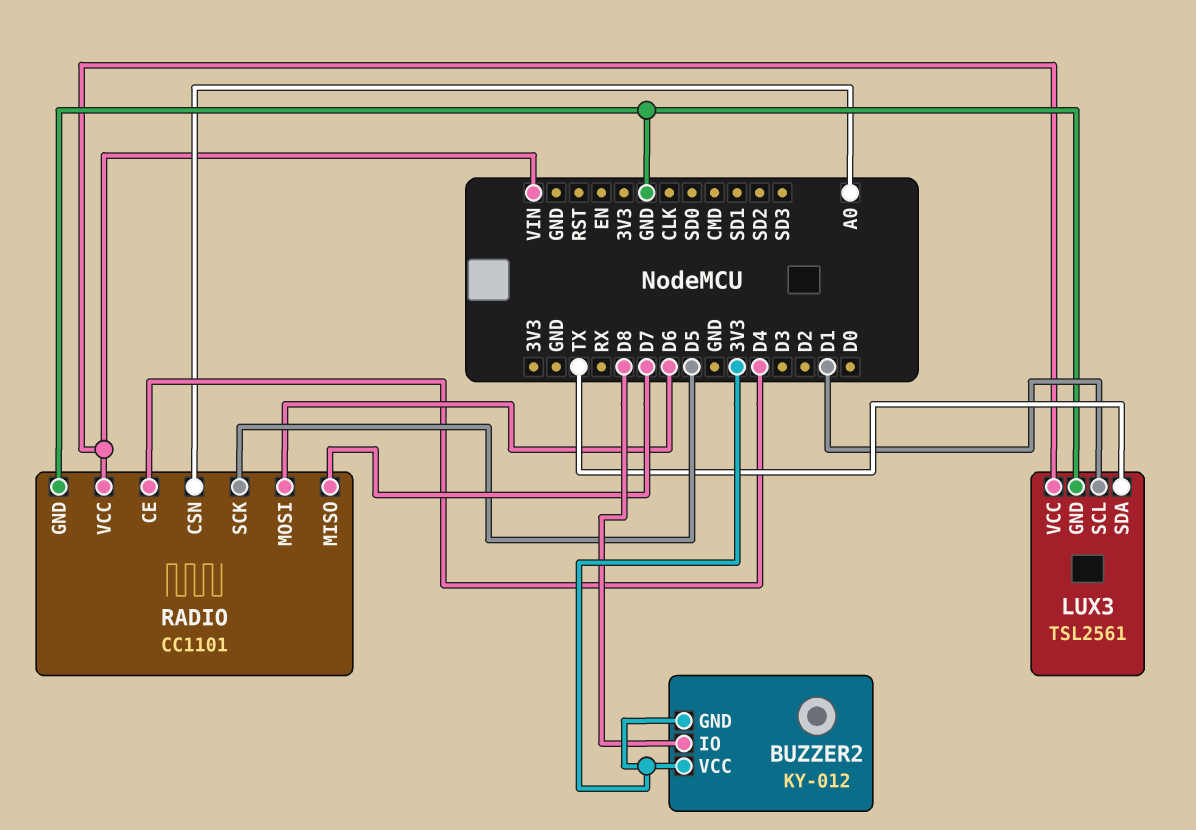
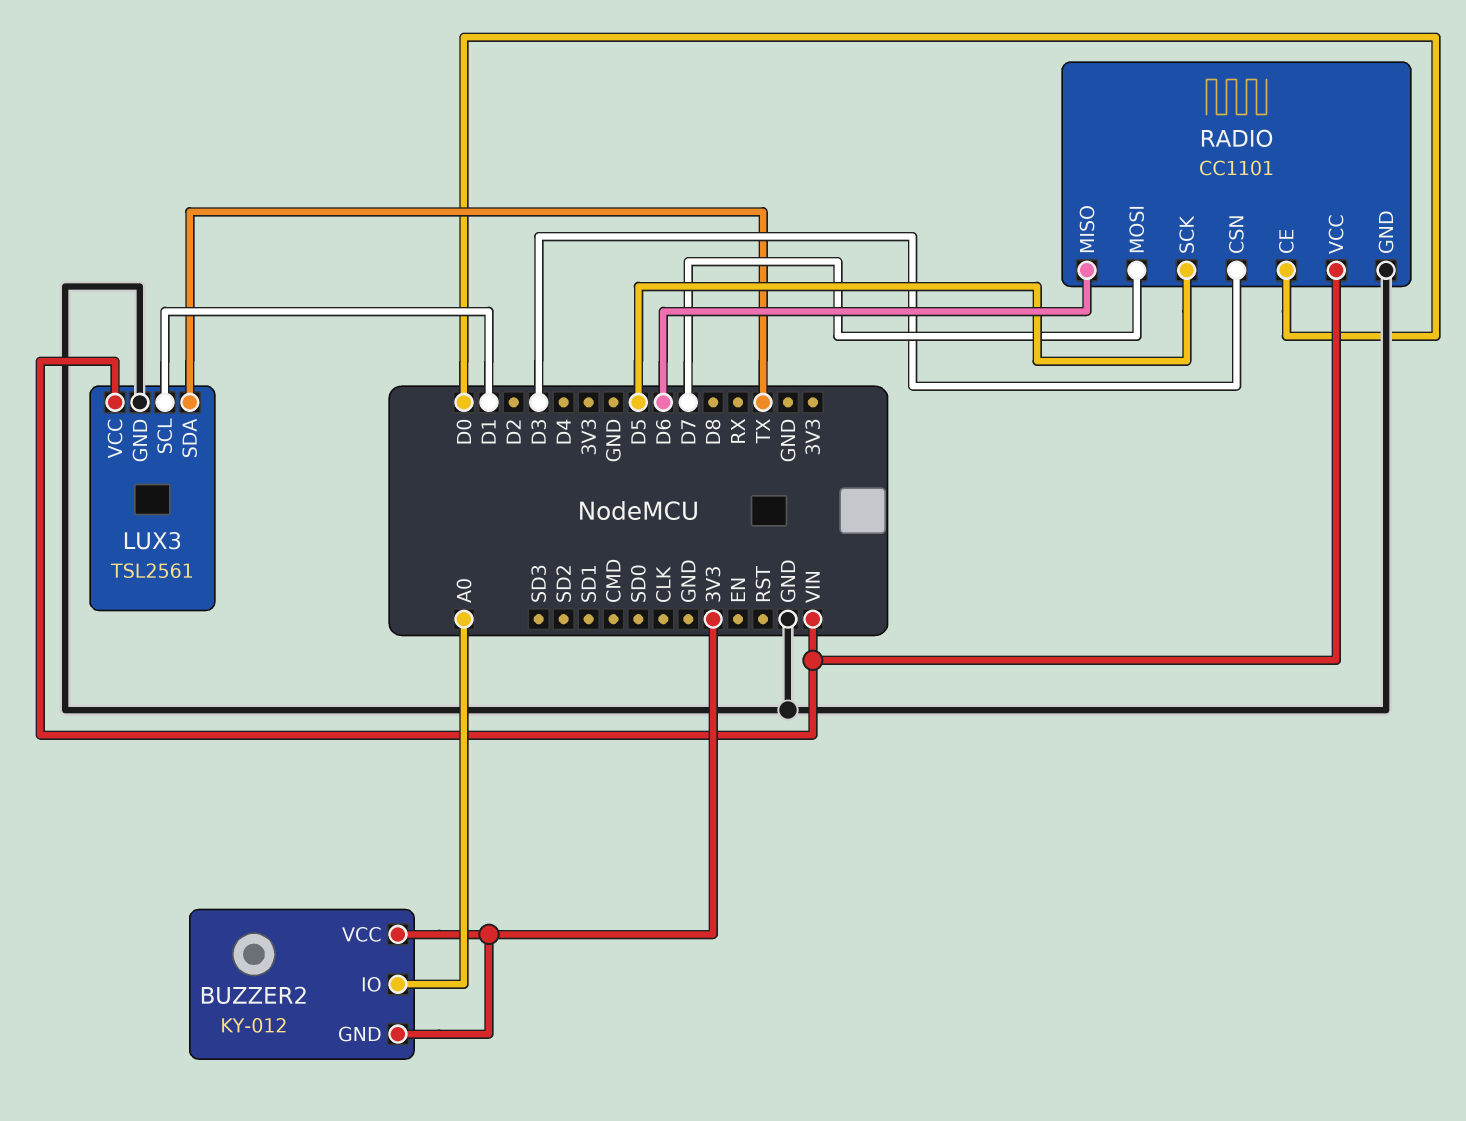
BUZZER2 pin IO: D8 -> A0
RADIO pin CE: D4 -> D0
RADIO pin CSN: A0 -> D3
RADIO pin MISO: D7 -> D6
RADIO pin MOSI: D6 -> D7

